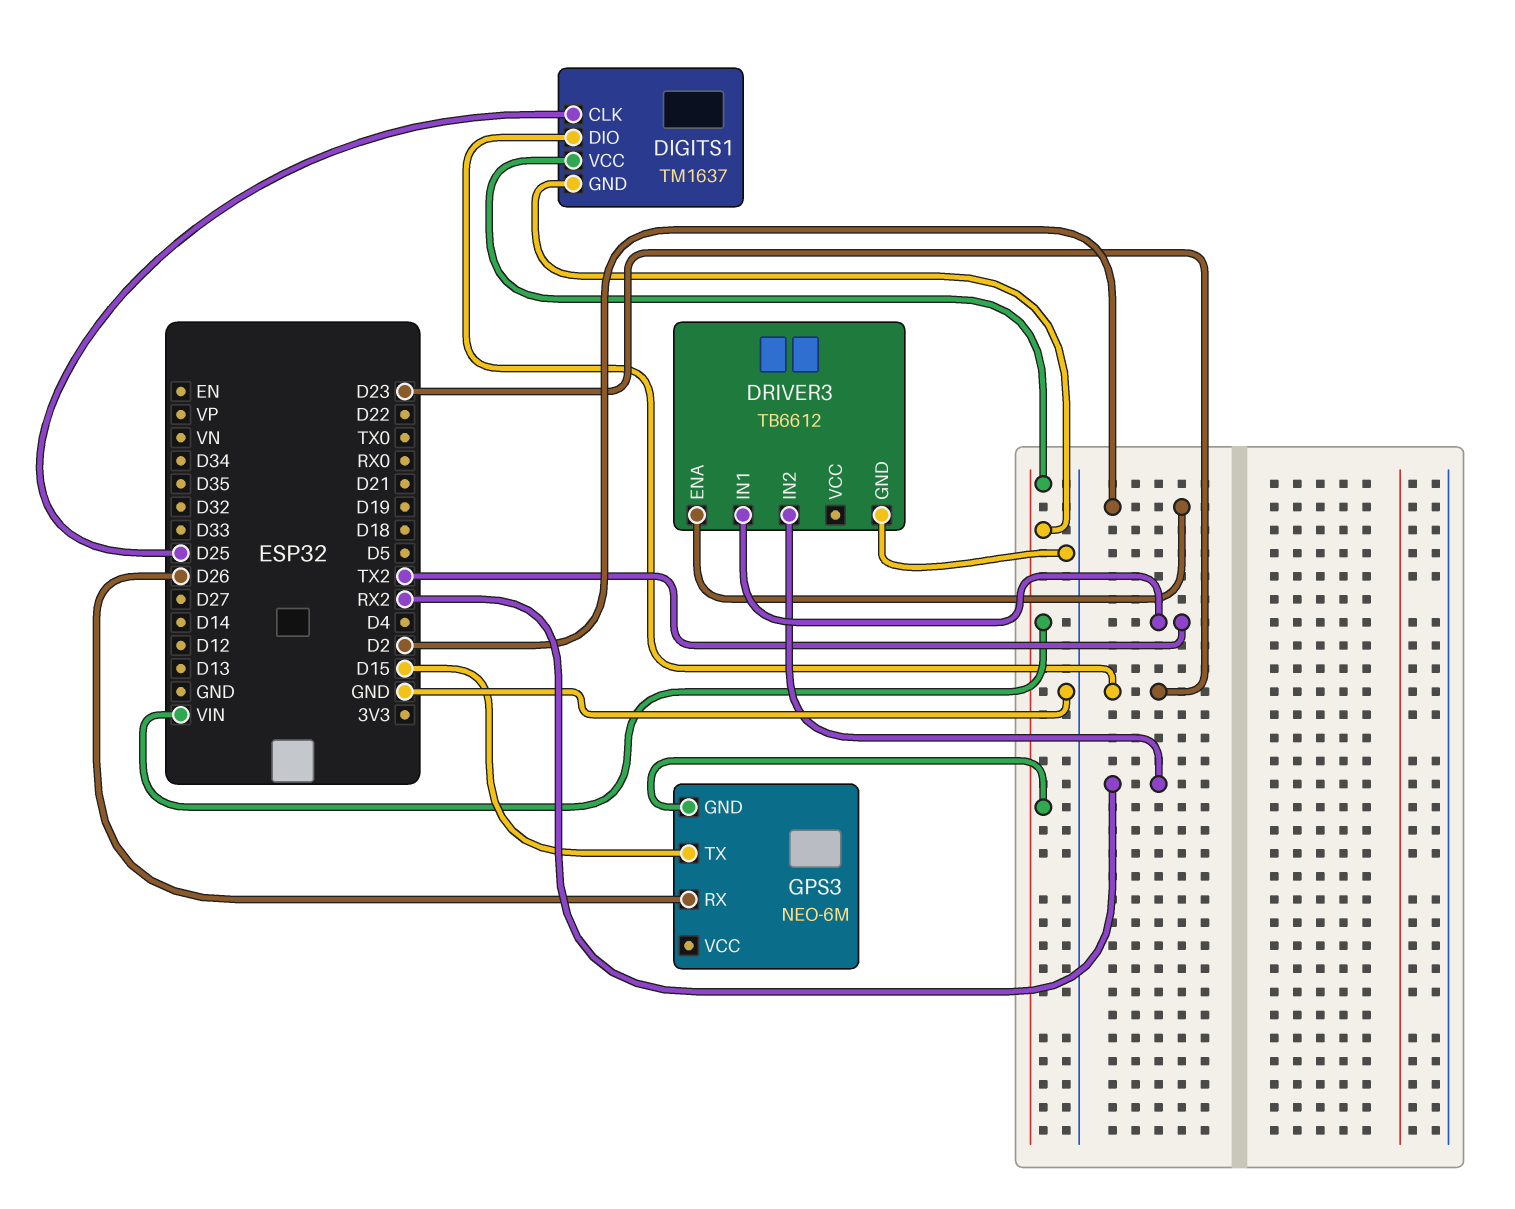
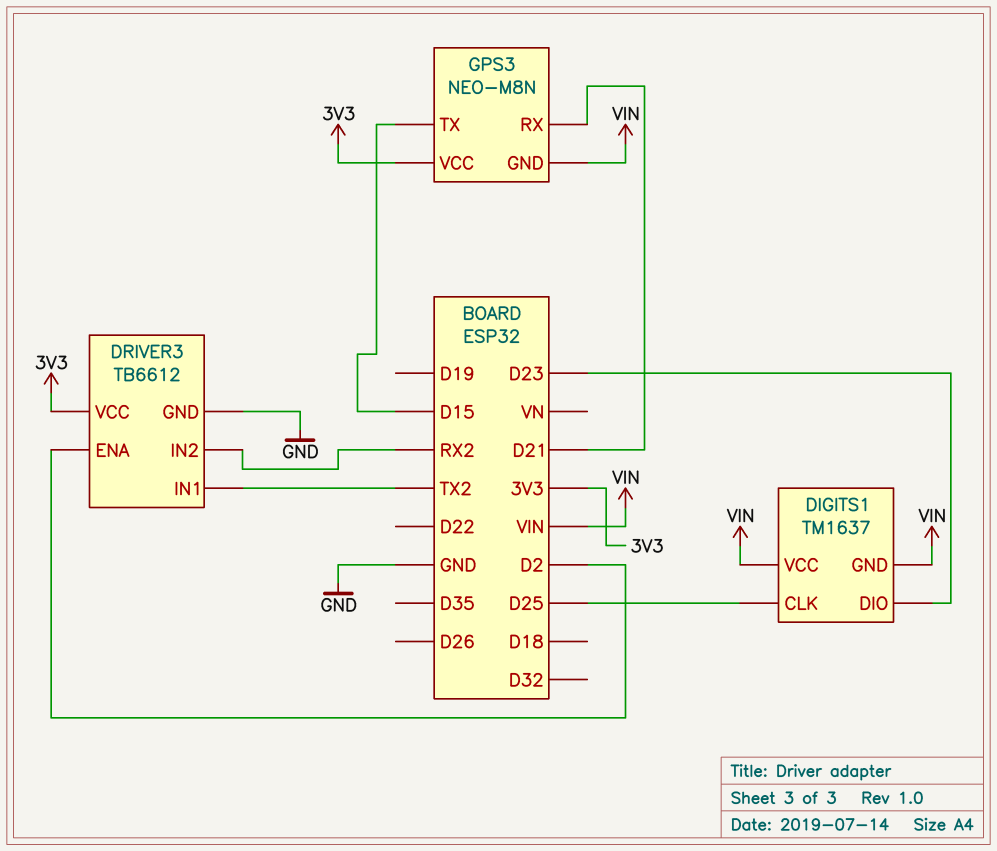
DRIVER3 pin VCC: none -> 3V3
GPS3: NEO-6M -> NEO-M8N
GPS3 pin RX: D26 -> D21
GPS3 pin VCC: none -> 3V3

